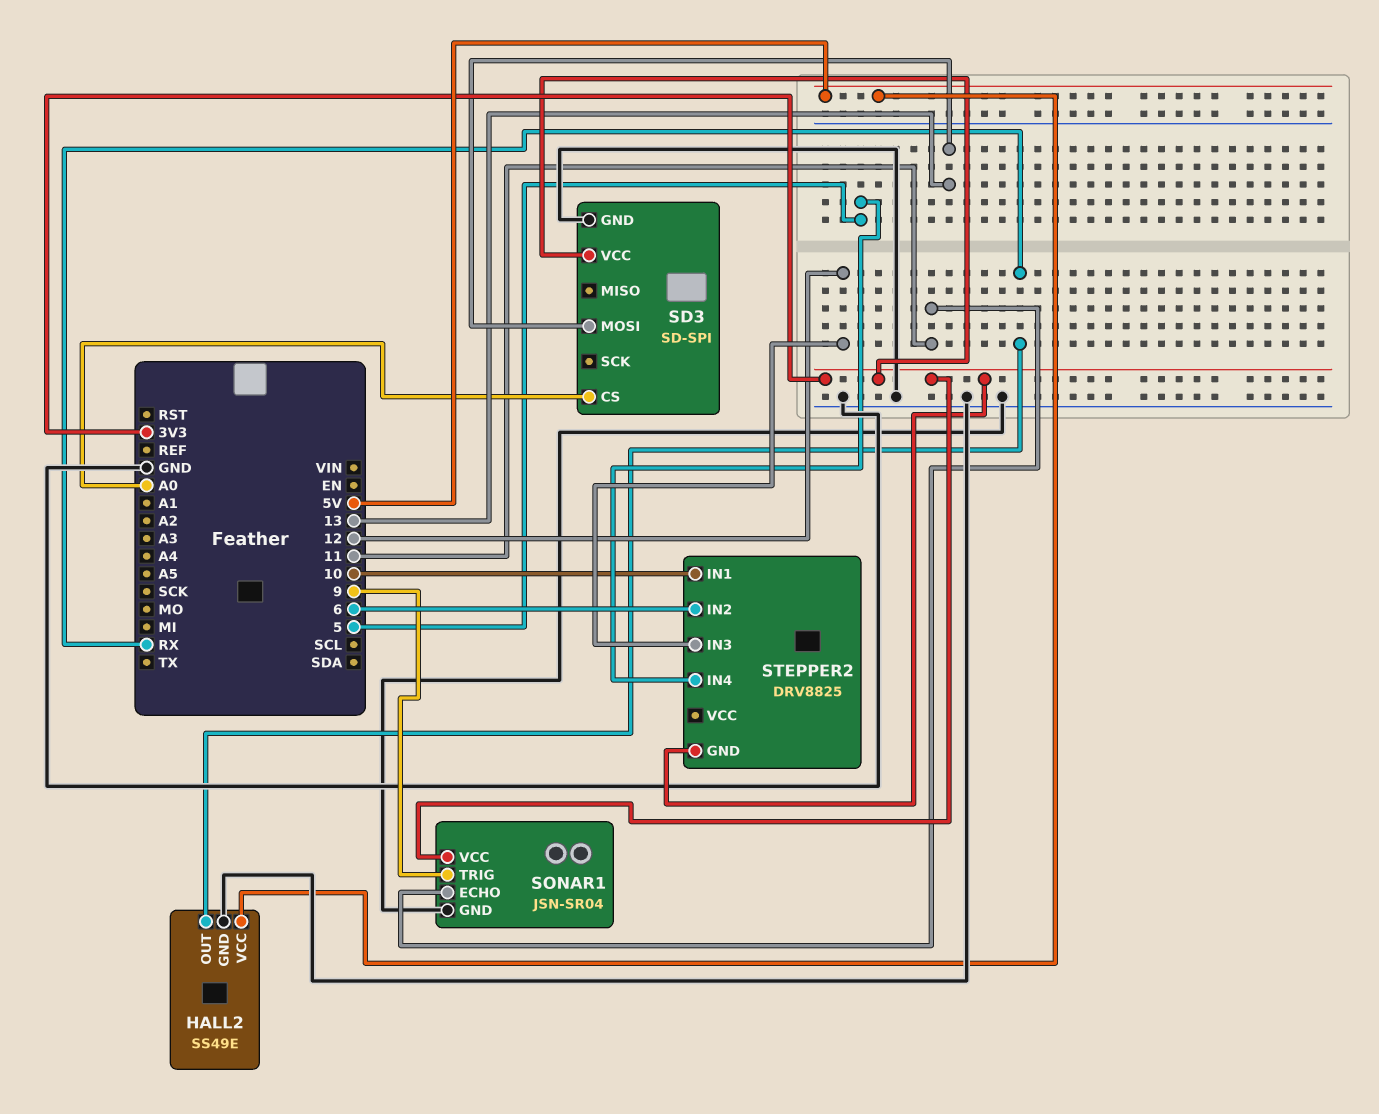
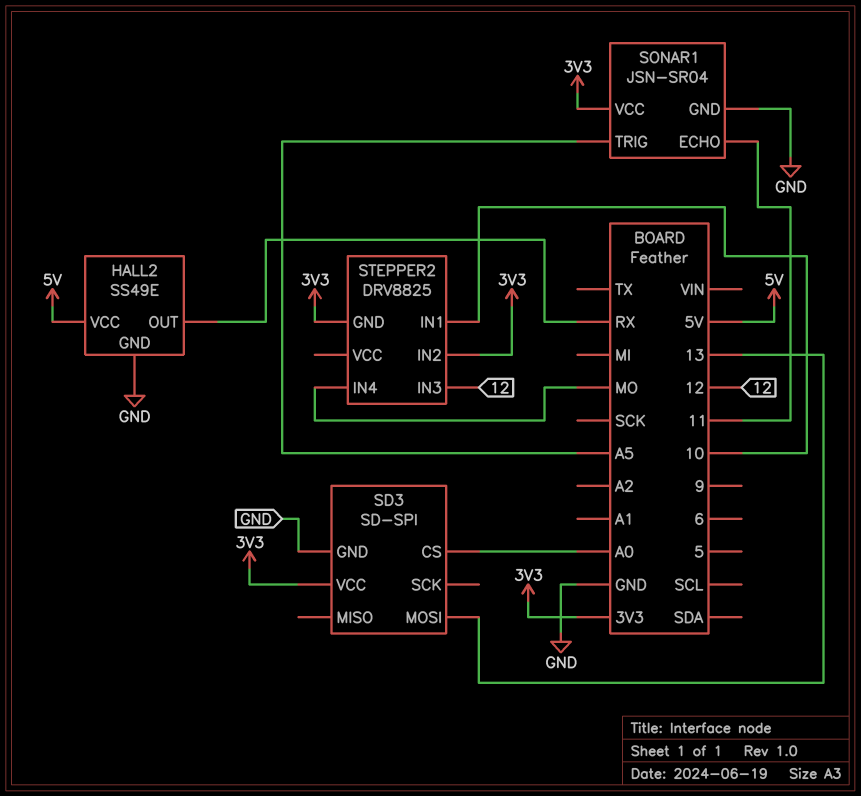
SONAR1 pin TRIG: 9 -> A5
STEPPER2 pin IN2: 6 -> 3V3
STEPPER2 pin IN4: 5 -> MO

